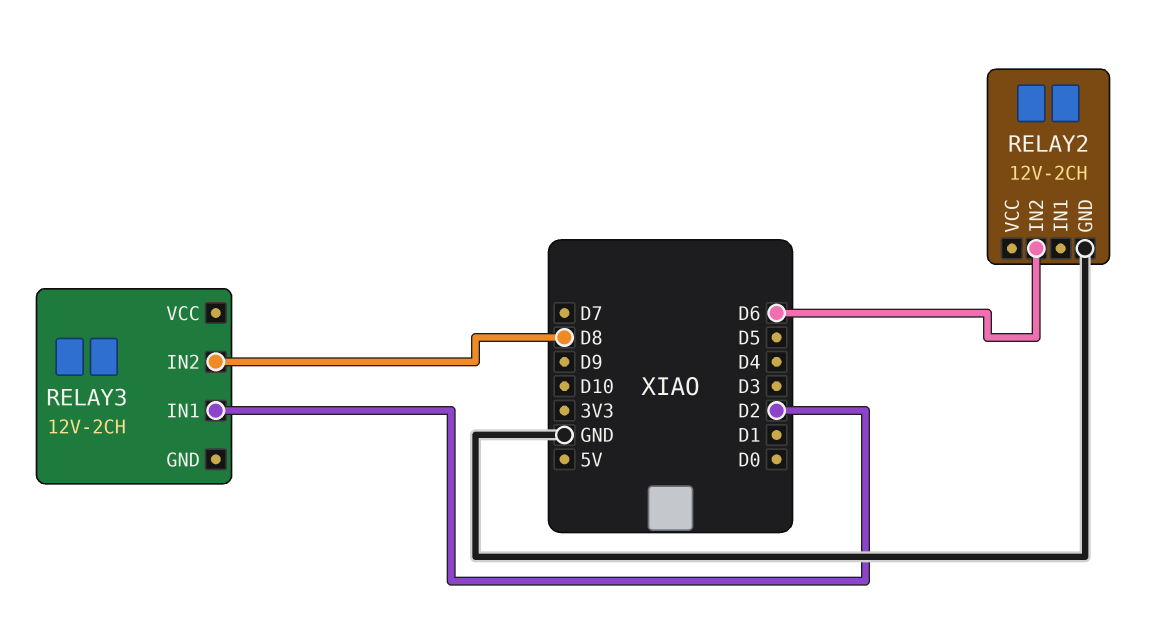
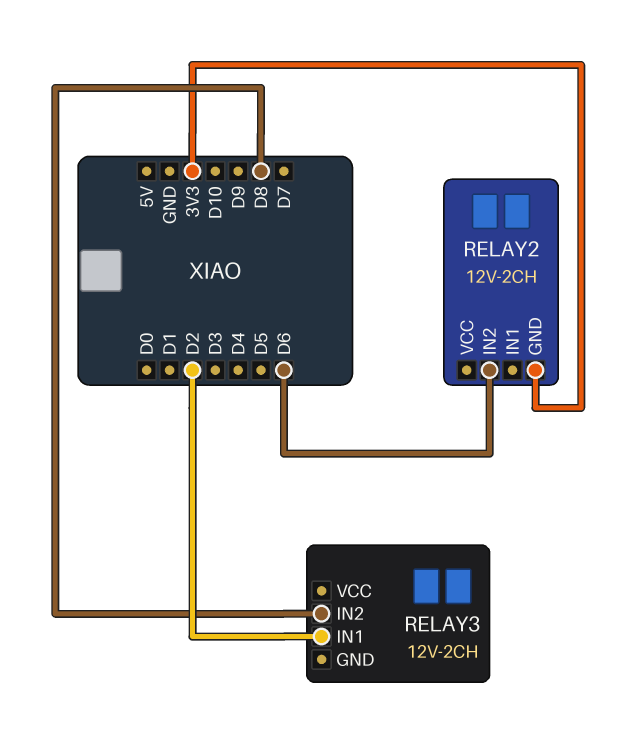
RELAY2 pin GND: GND -> 3V3

